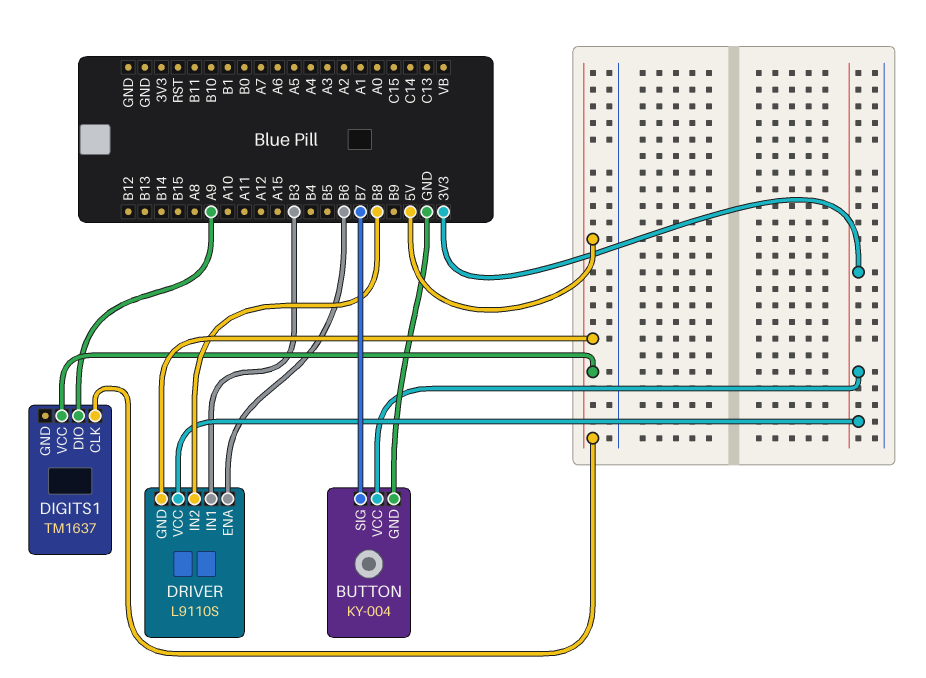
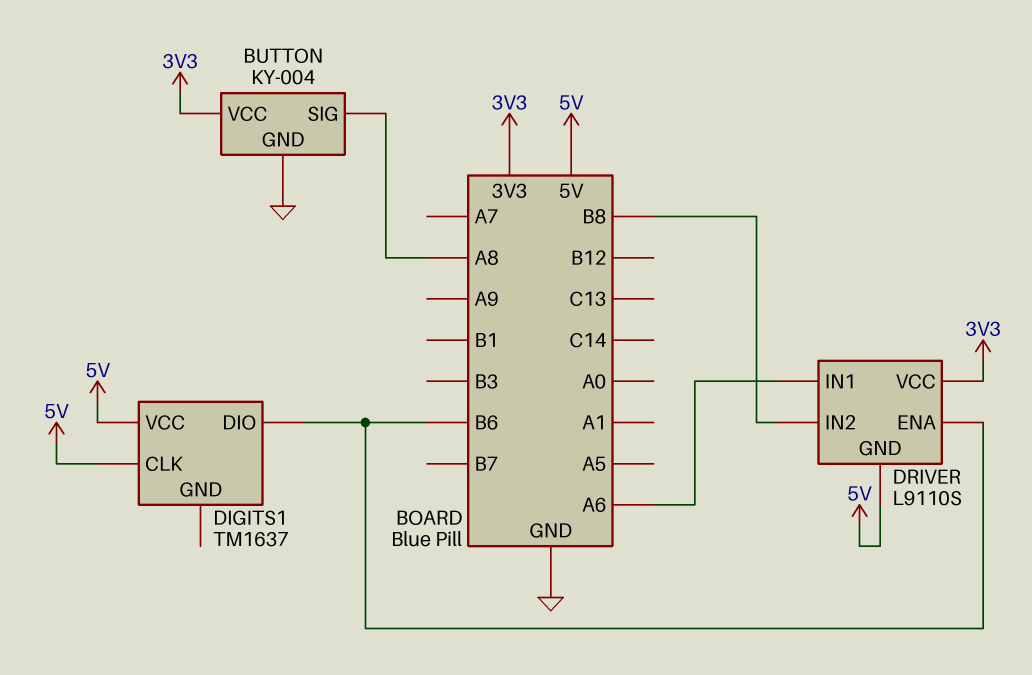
BUTTON pin SIG: B7 -> A8
DIGITS1 pin DIO: A9 -> B6
DRIVER pin IN1: B3 -> A6

